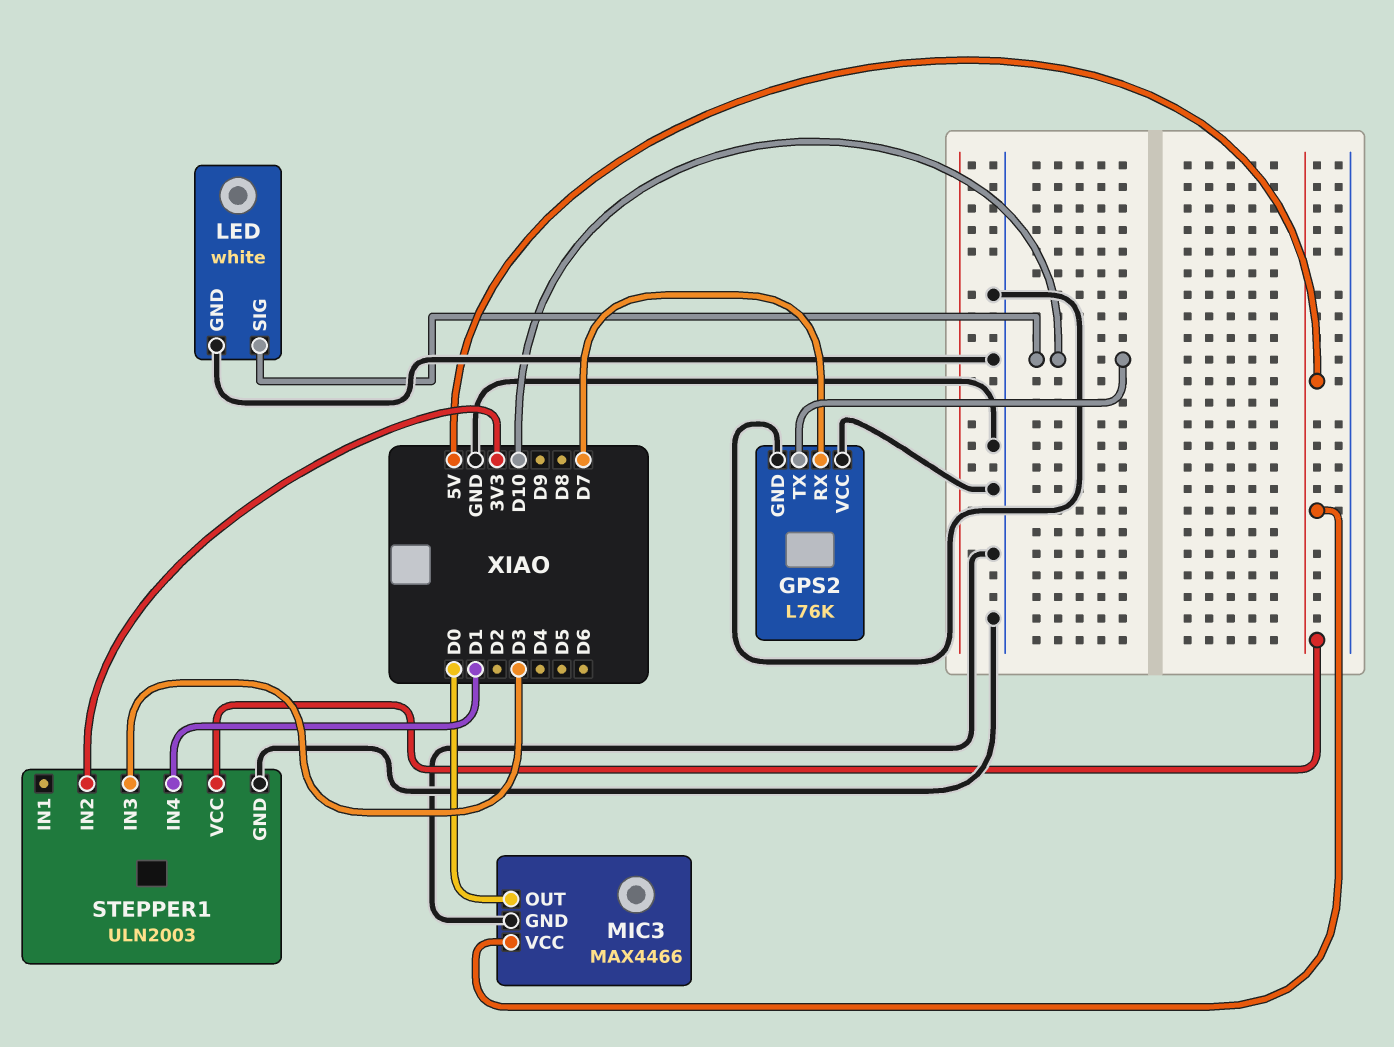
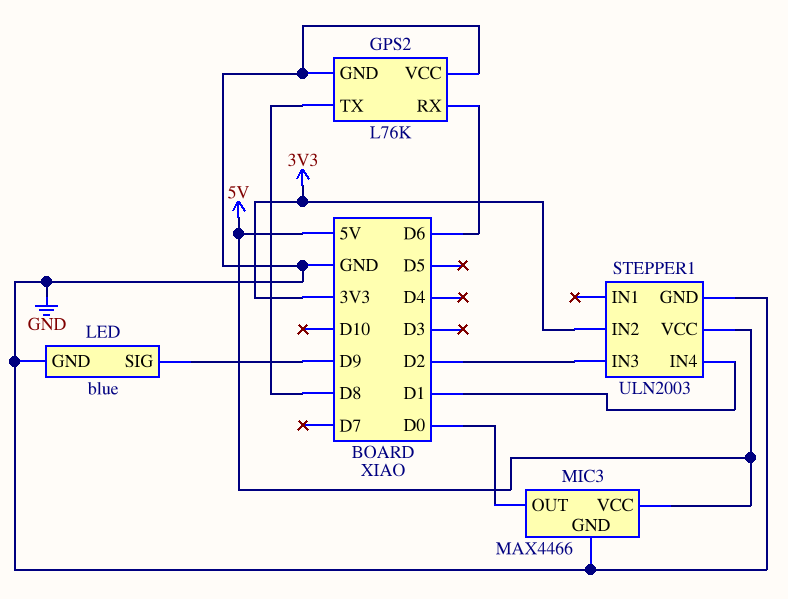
GPS2 pin RX: D7 -> D6
GPS2 pin TX: D10 -> D8
LED: white -> blue
LED pin SIG: D10 -> D9
STEPPER1 pin IN3: D3 -> D2

